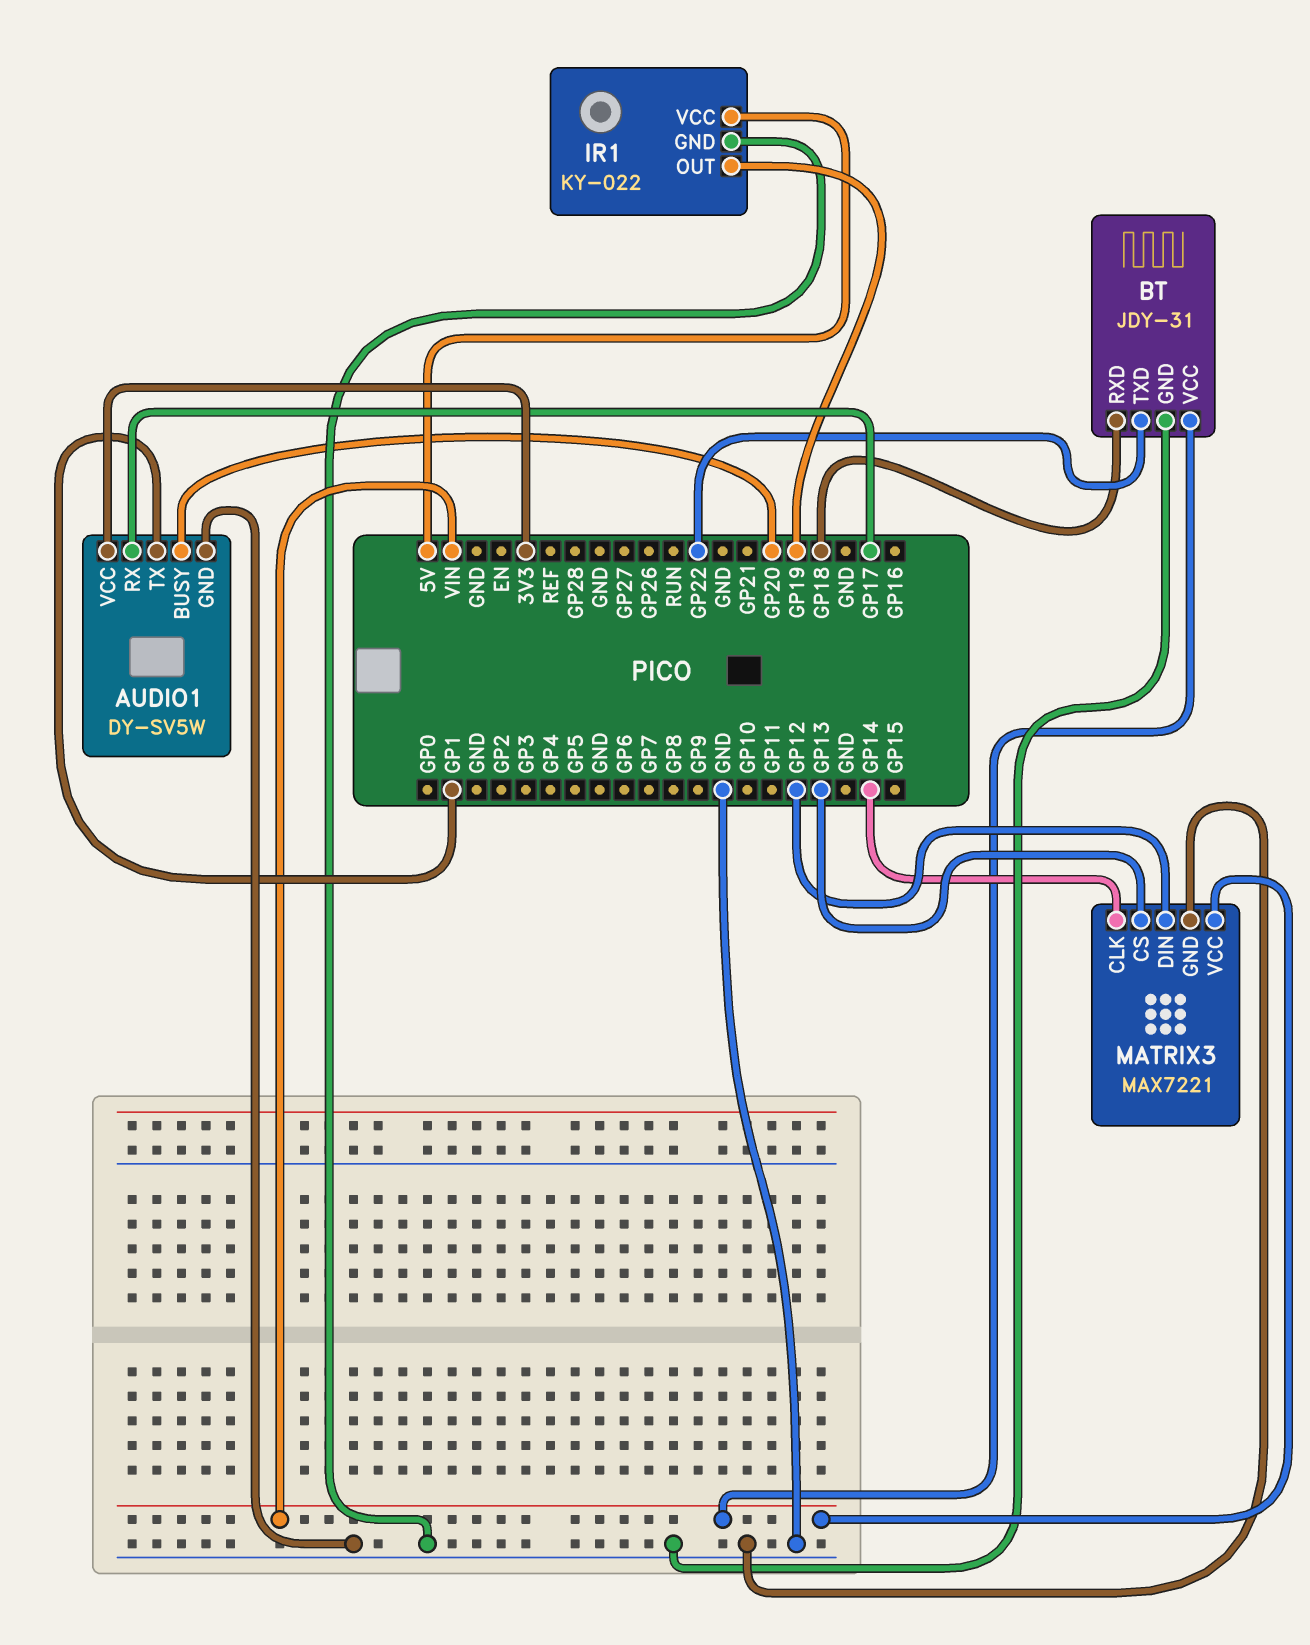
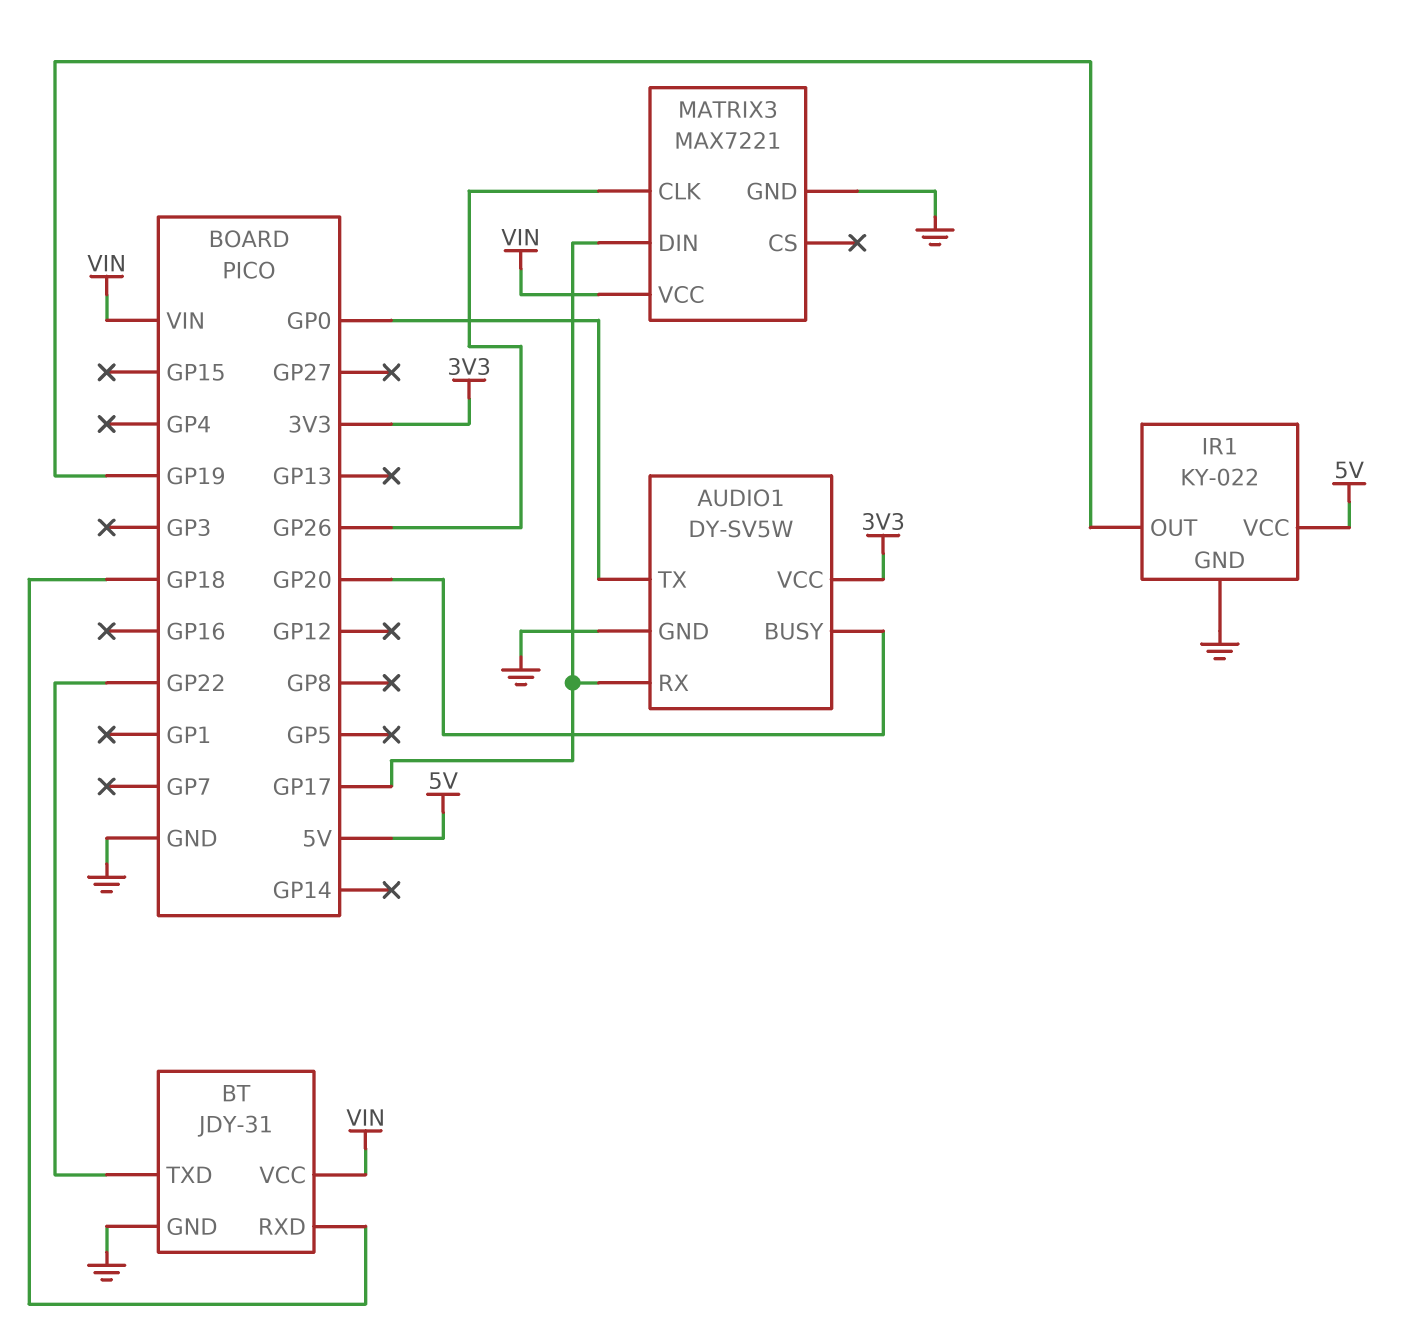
AUDIO1 pin TX: GP1 -> GP0
MATRIX3 pin CLK: GP14 -> GP26
MATRIX3 pin CS: GP13 -> none
MATRIX3 pin DIN: GP12 -> GP17

